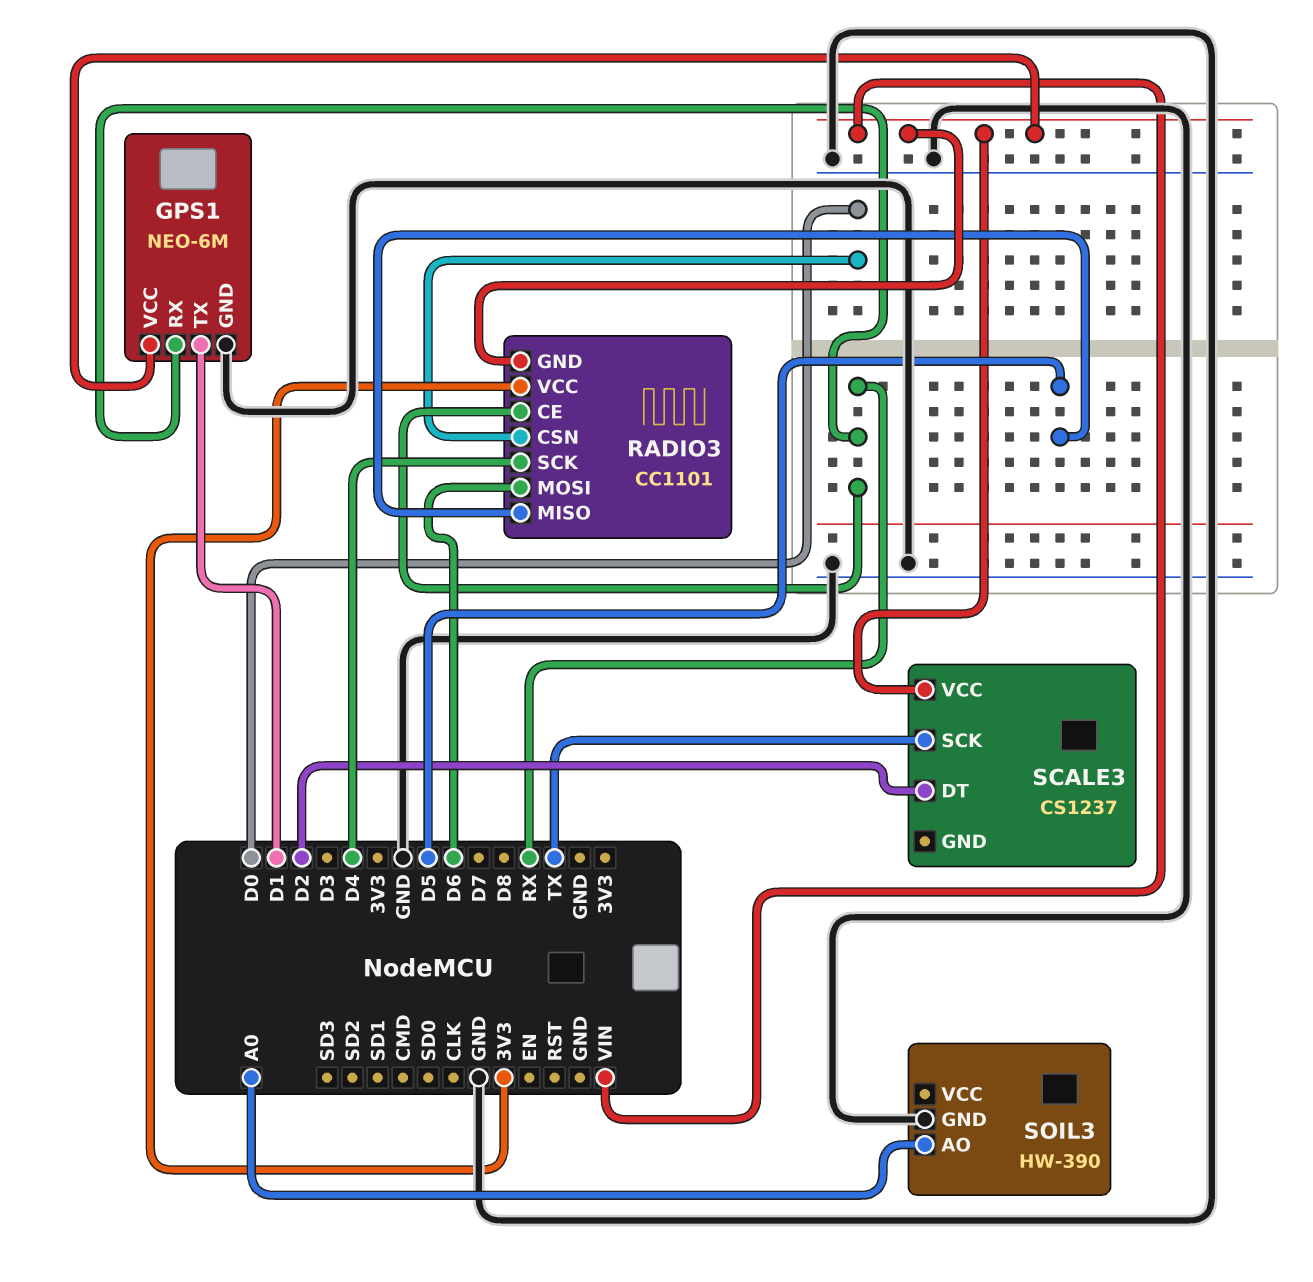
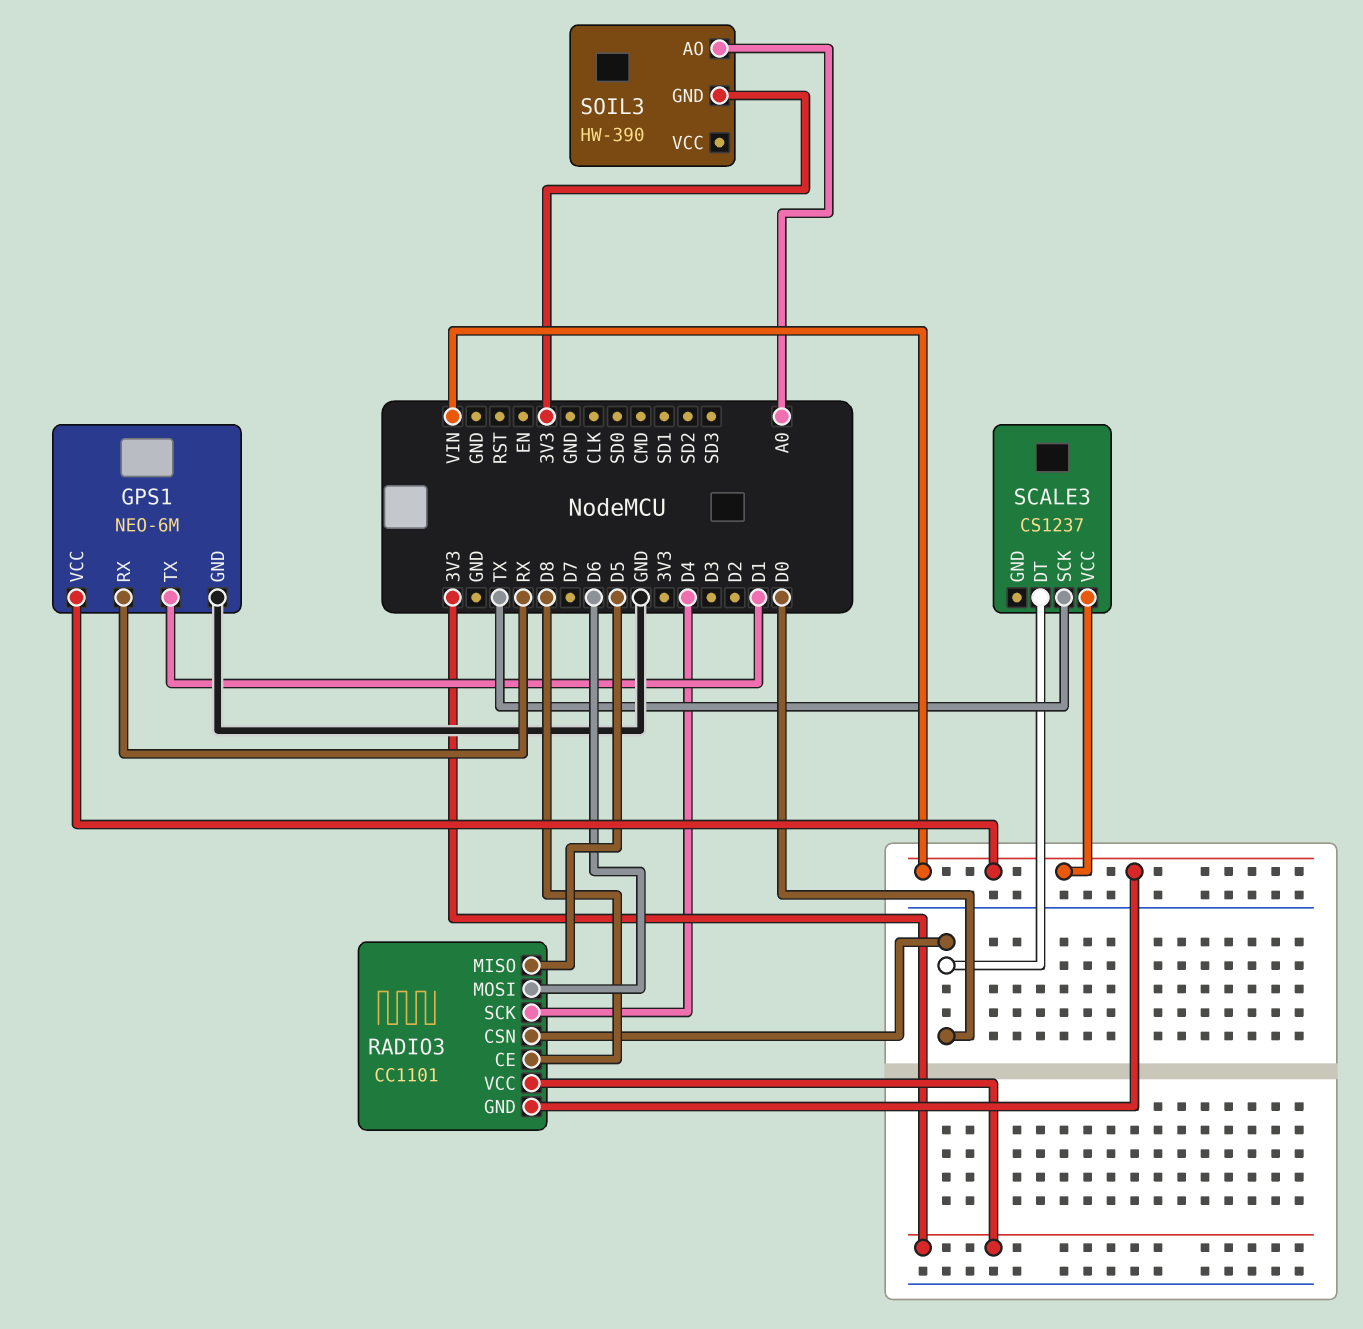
RADIO3 pin CE: RX -> D8
SCALE3 pin DT: D2 -> D0
SOIL3 pin GND: GND -> 3V3

